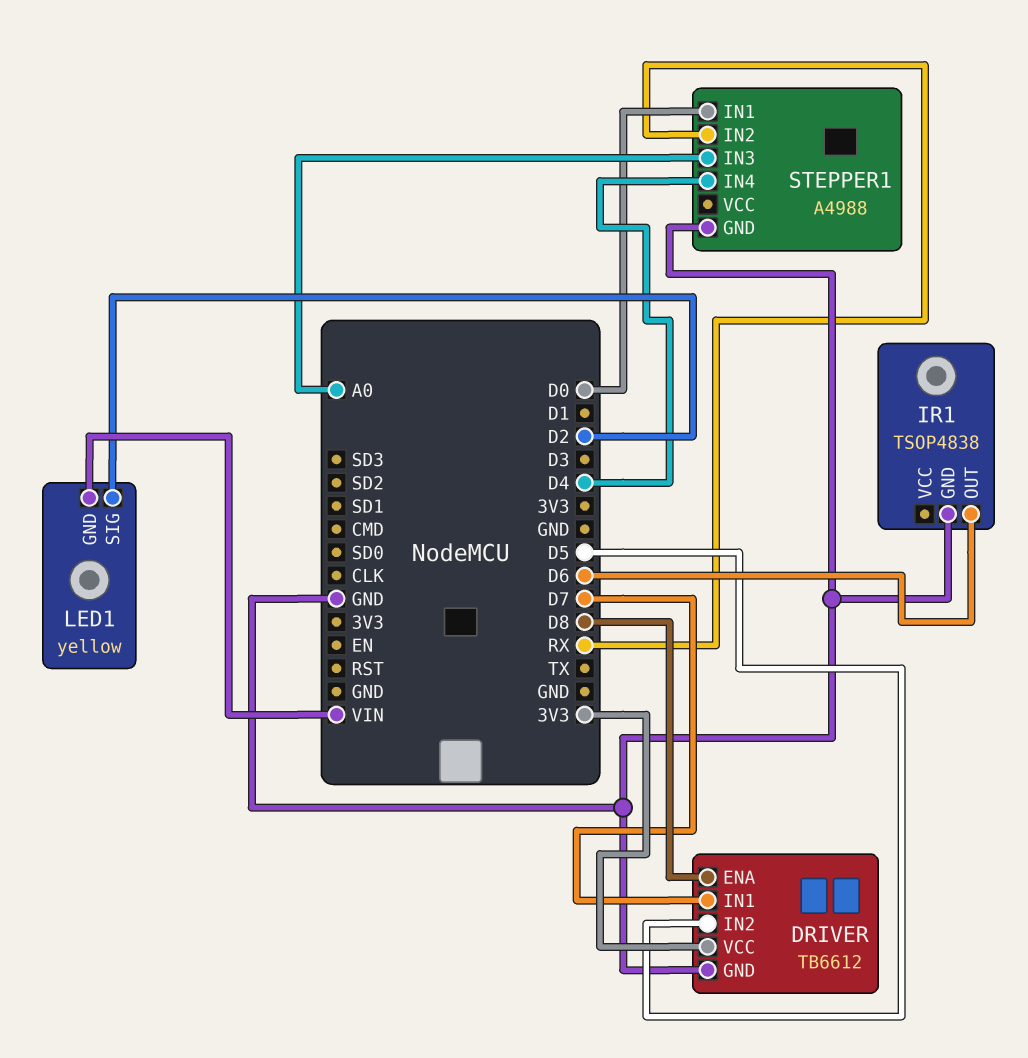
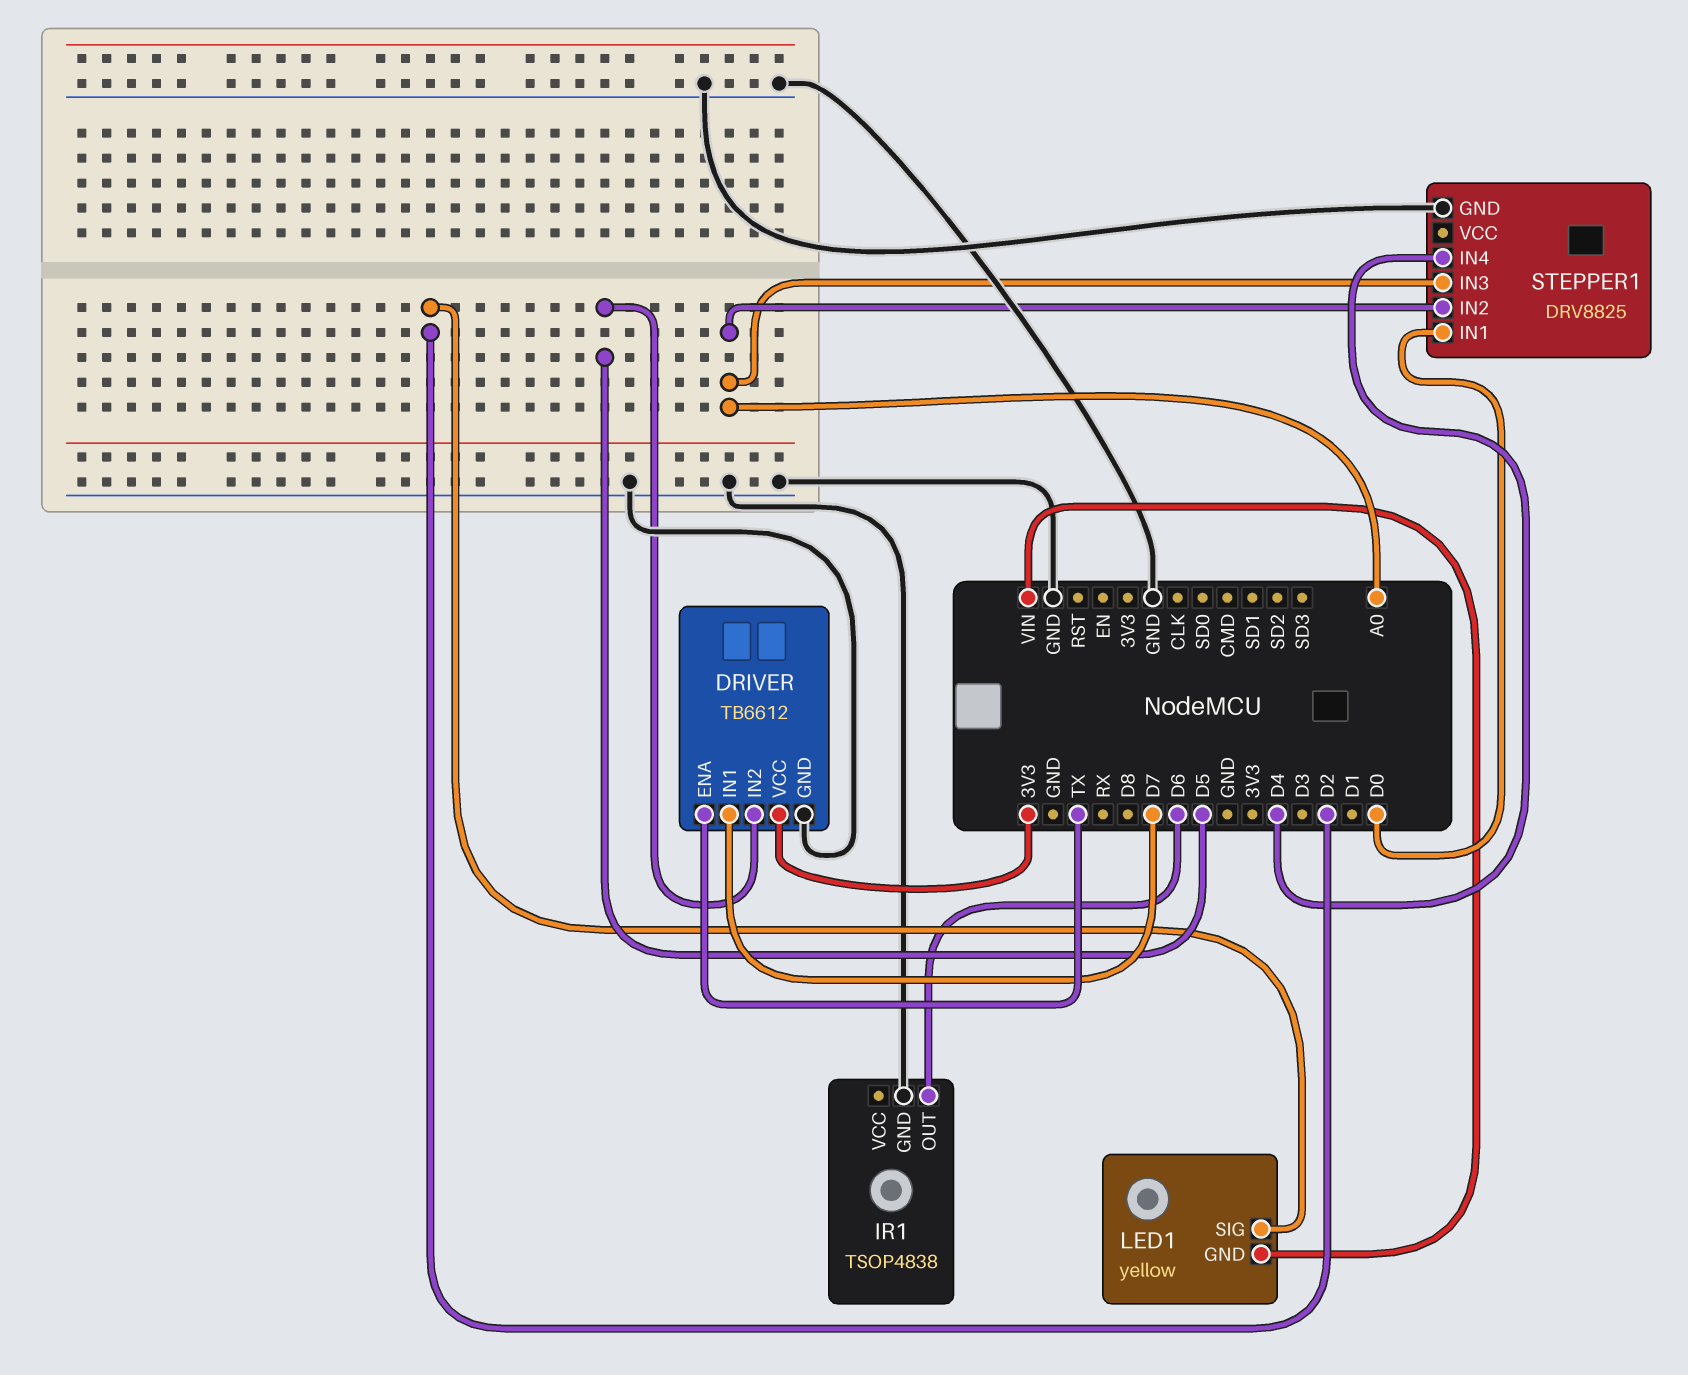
DRIVER pin ENA: D8 -> TX
STEPPER1: A4988 -> DRV8825
STEPPER1 pin IN2: RX -> A0

